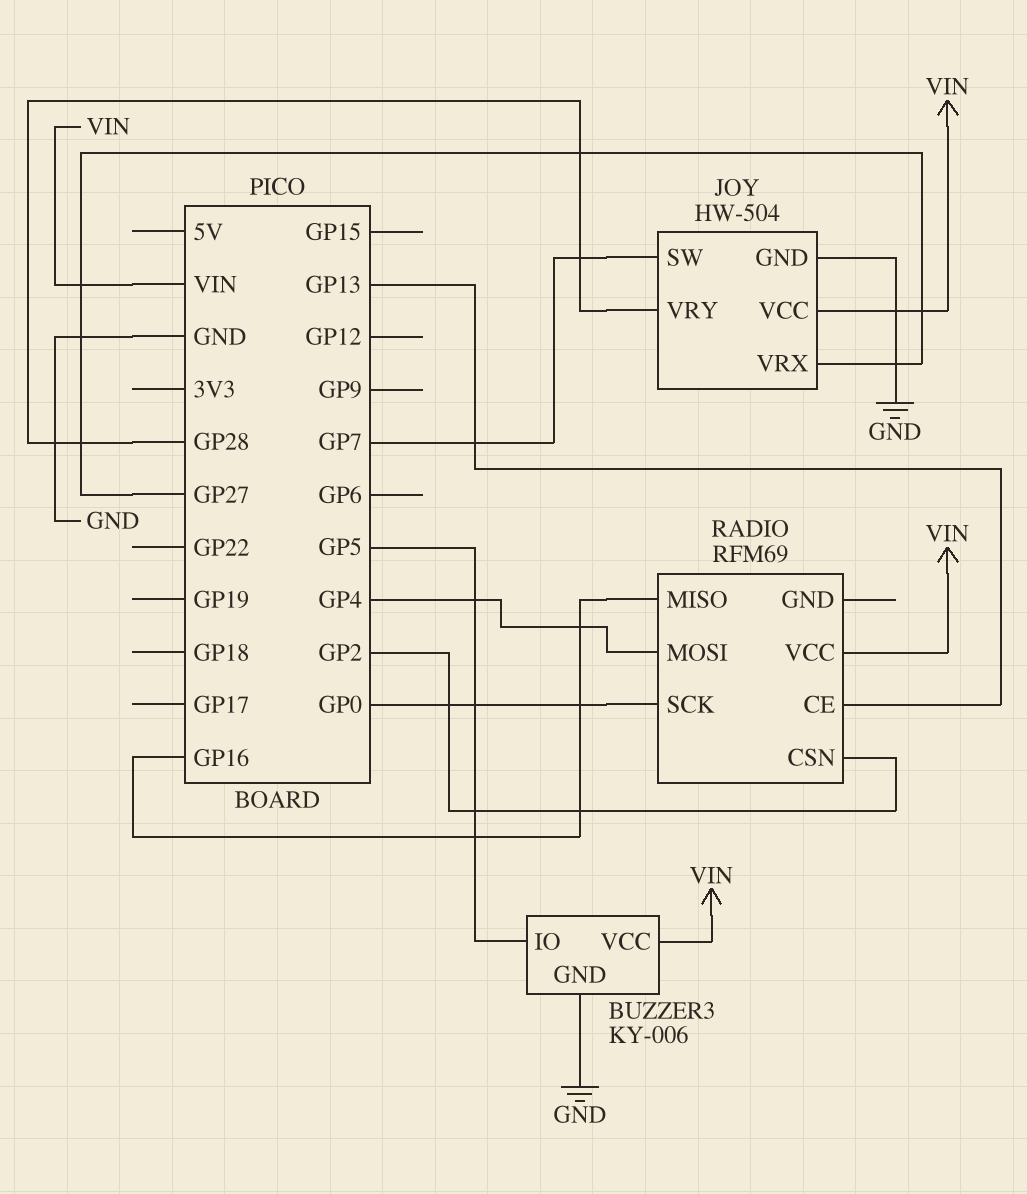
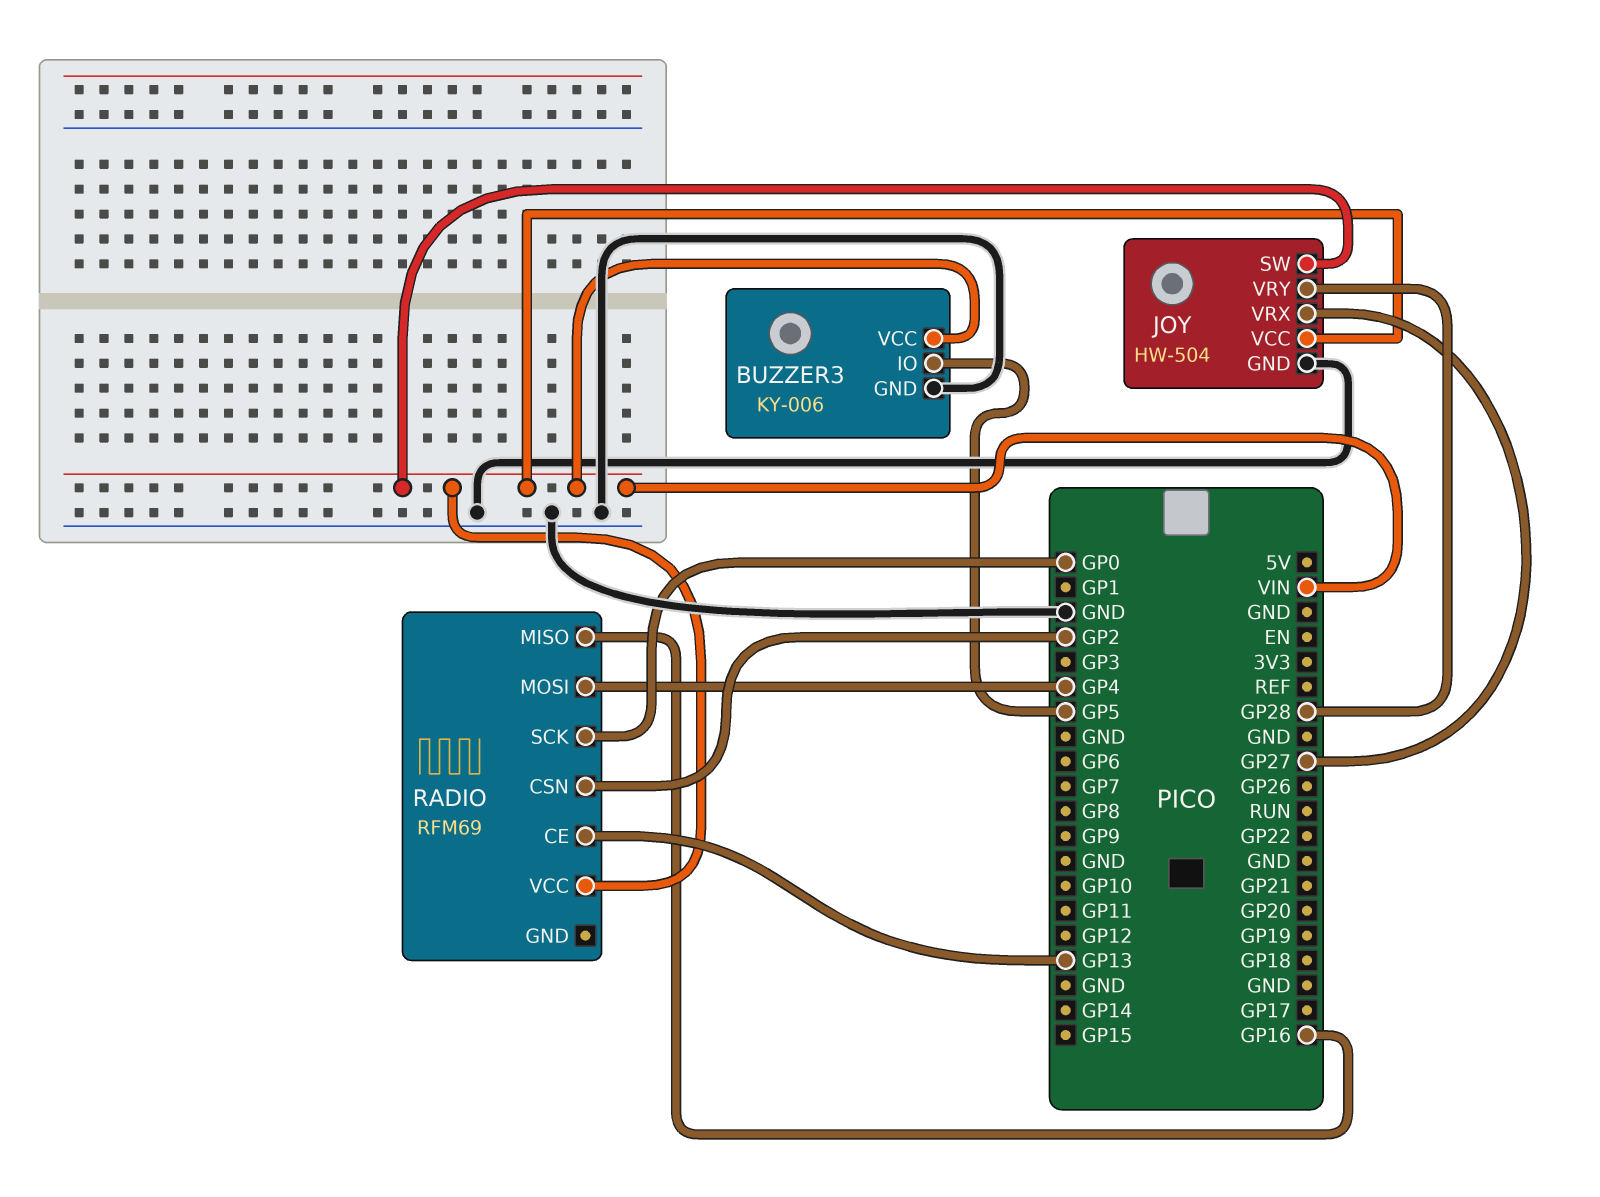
JOY pin SW: GP7 -> VIN

